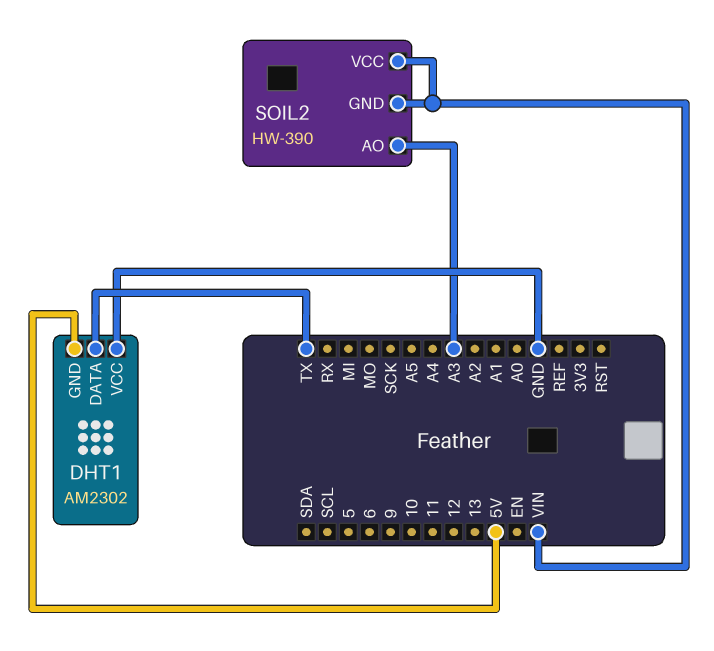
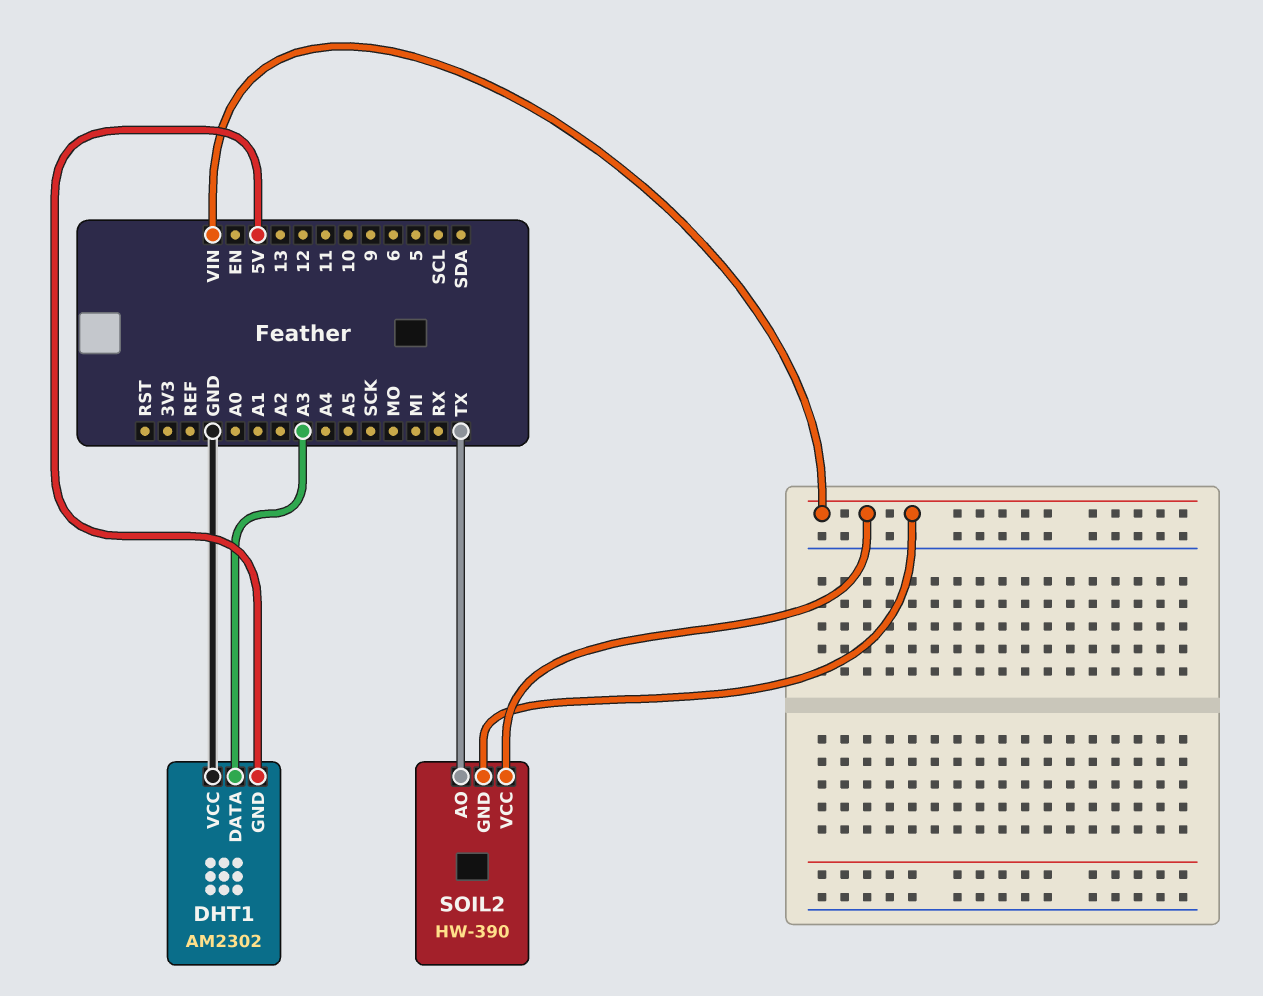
DHT1 pin DATA: TX -> A3
SOIL2 pin AO: A3 -> TX

